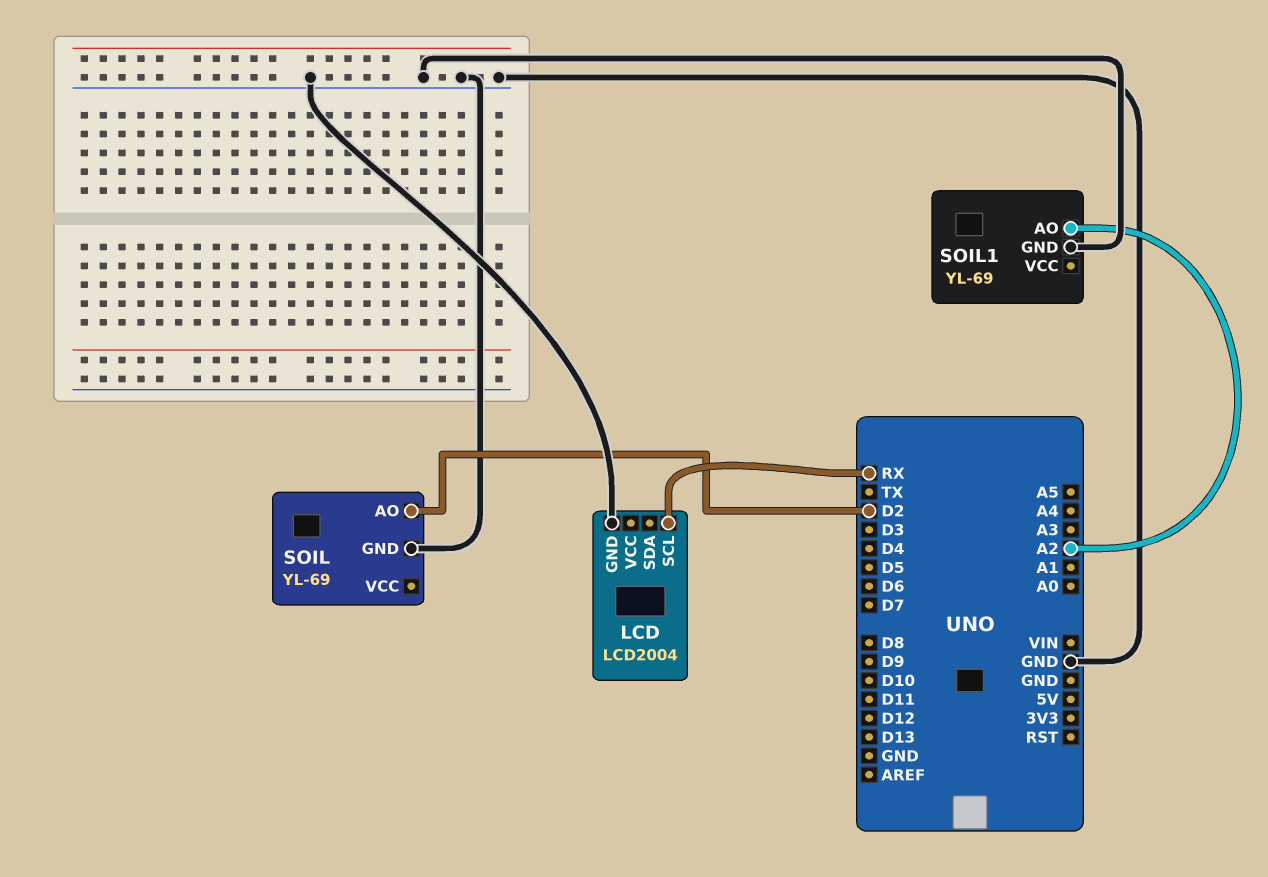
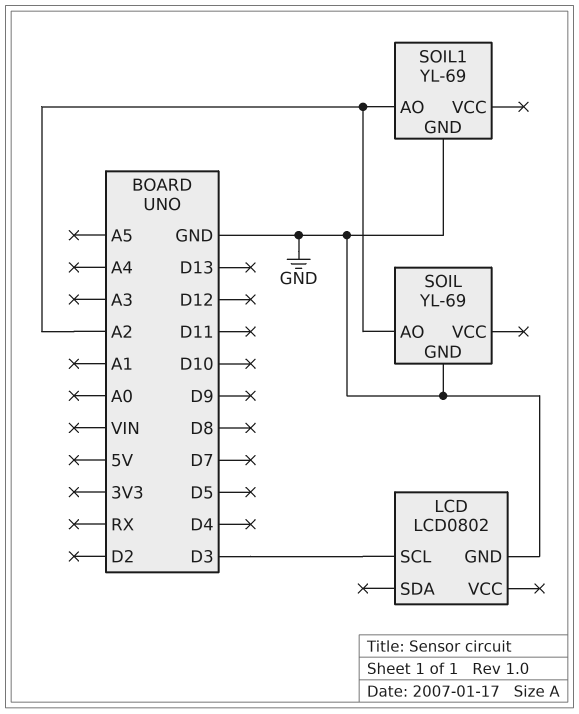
LCD: LCD2004 -> LCD0802
LCD pin SCL: RX -> D3
SOIL pin AO: D2 -> A2

